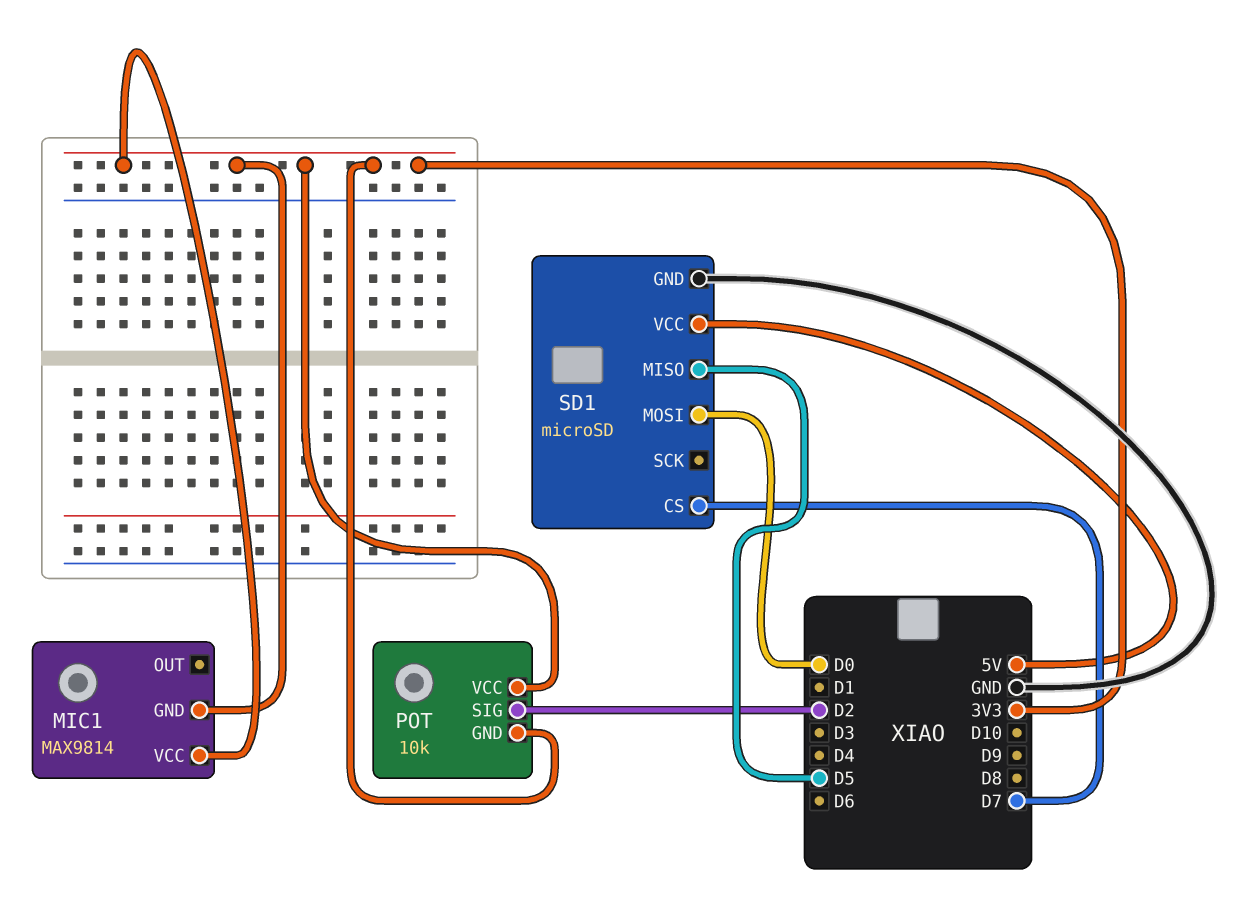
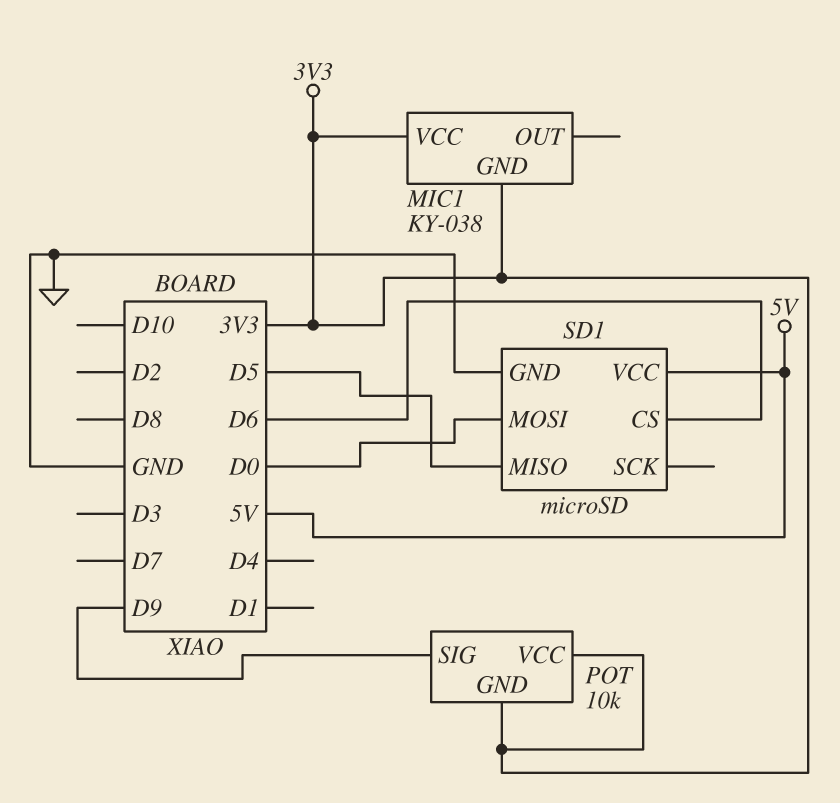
MIC1: MAX9814 -> KY-038
POT pin SIG: D2 -> D9
SD1 pin CS: D7 -> D6

